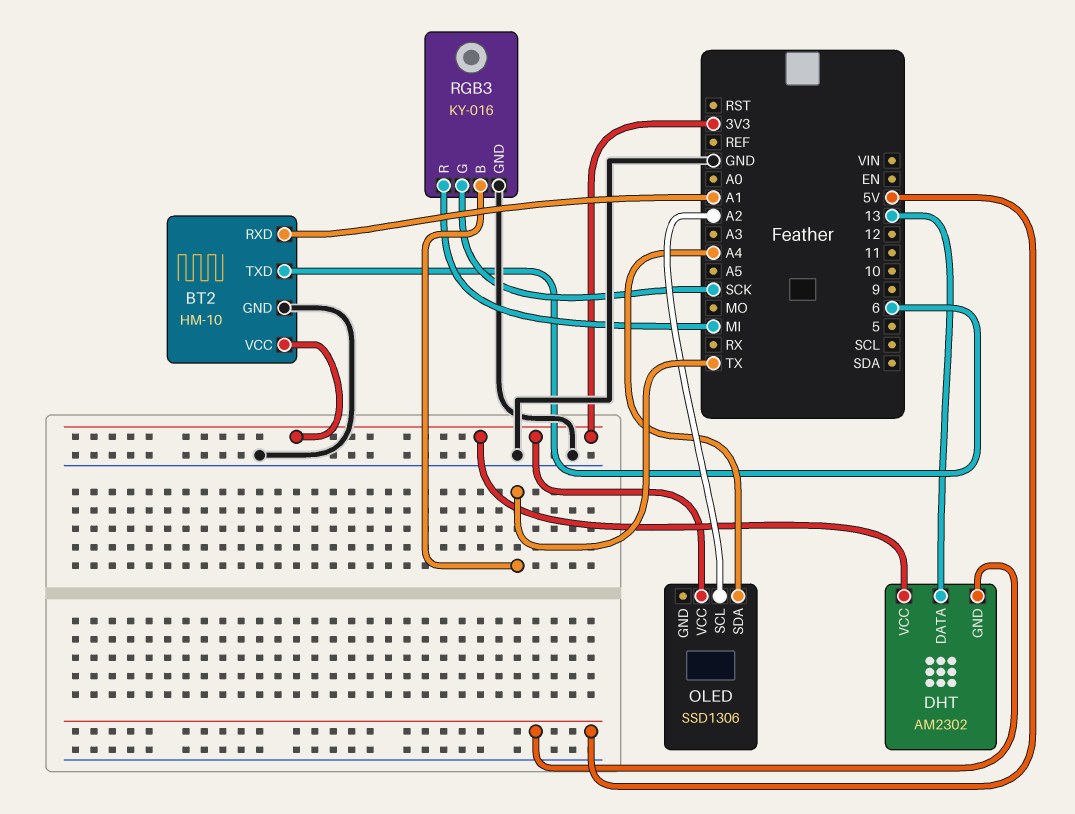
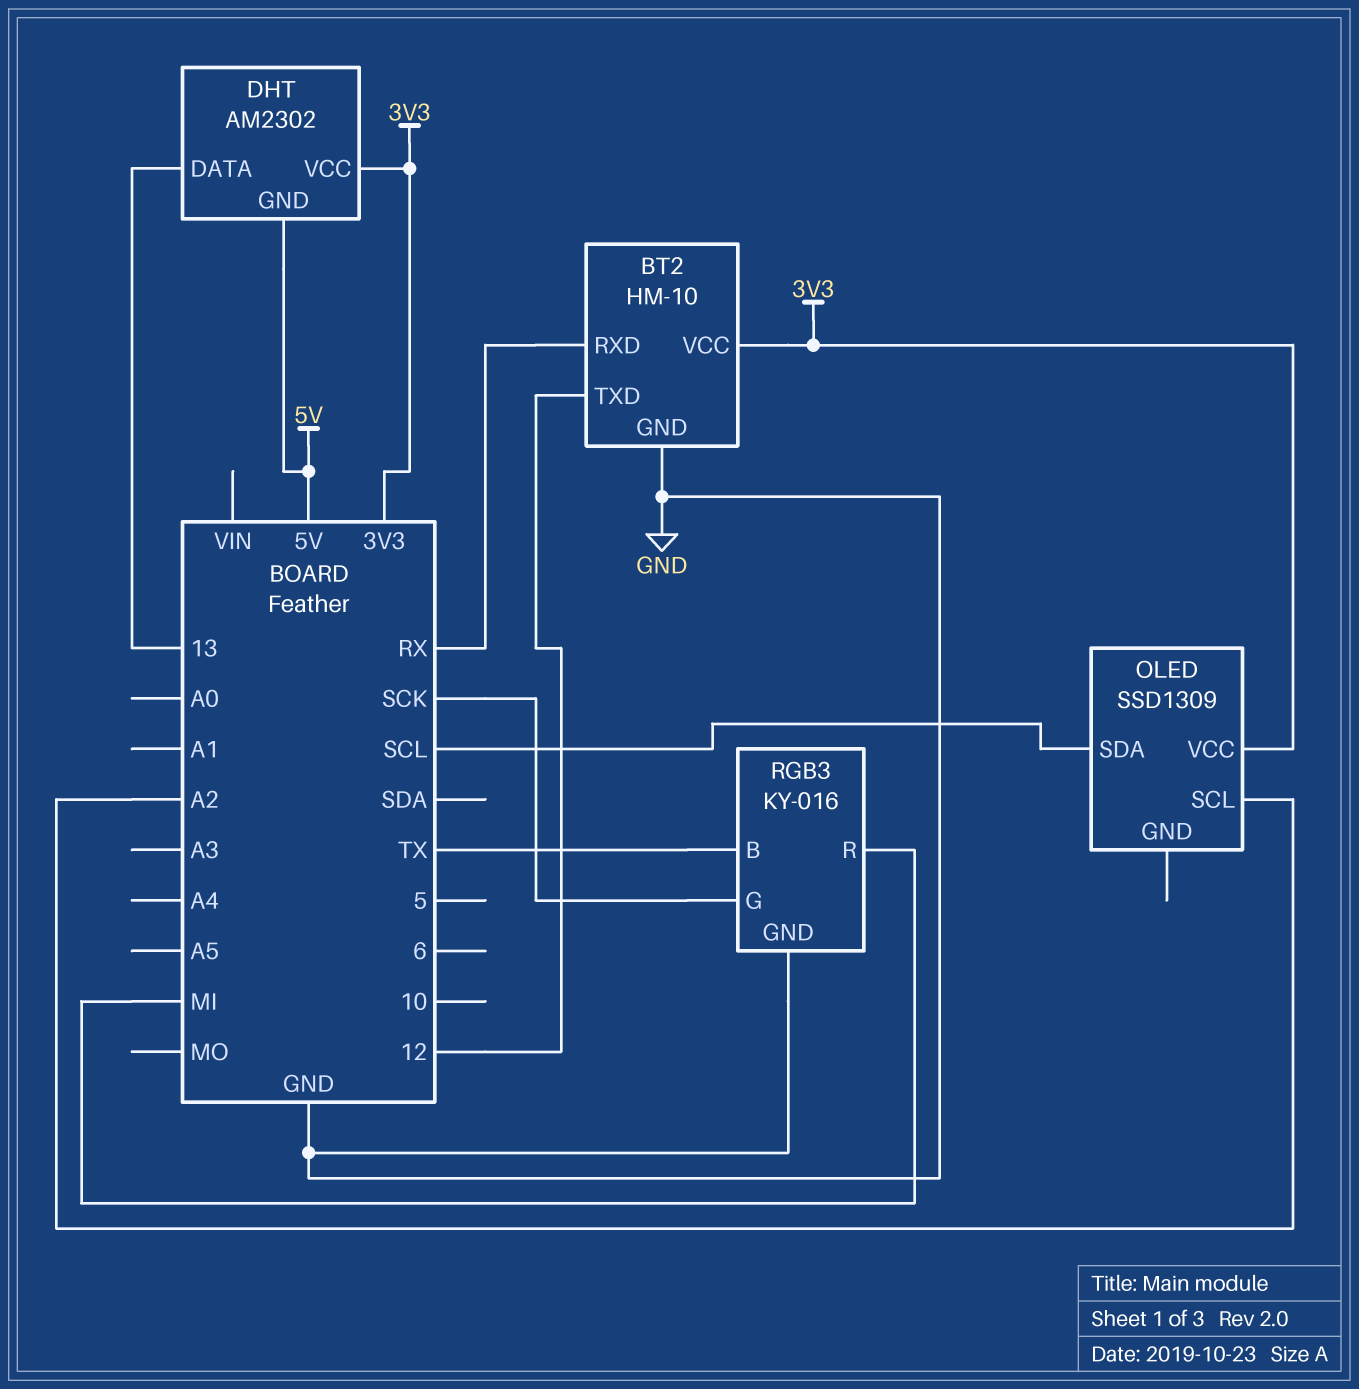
BT2 pin RXD: A1 -> RX
BT2 pin TXD: 6 -> 12
OLED: SSD1306 -> SSD1309
OLED pin SDA: A4 -> SCL

